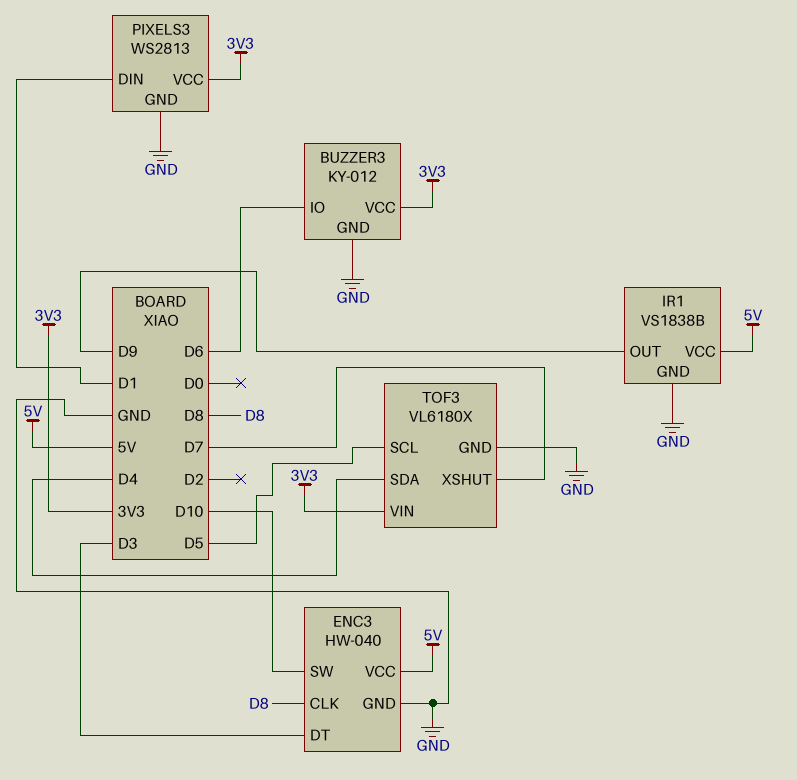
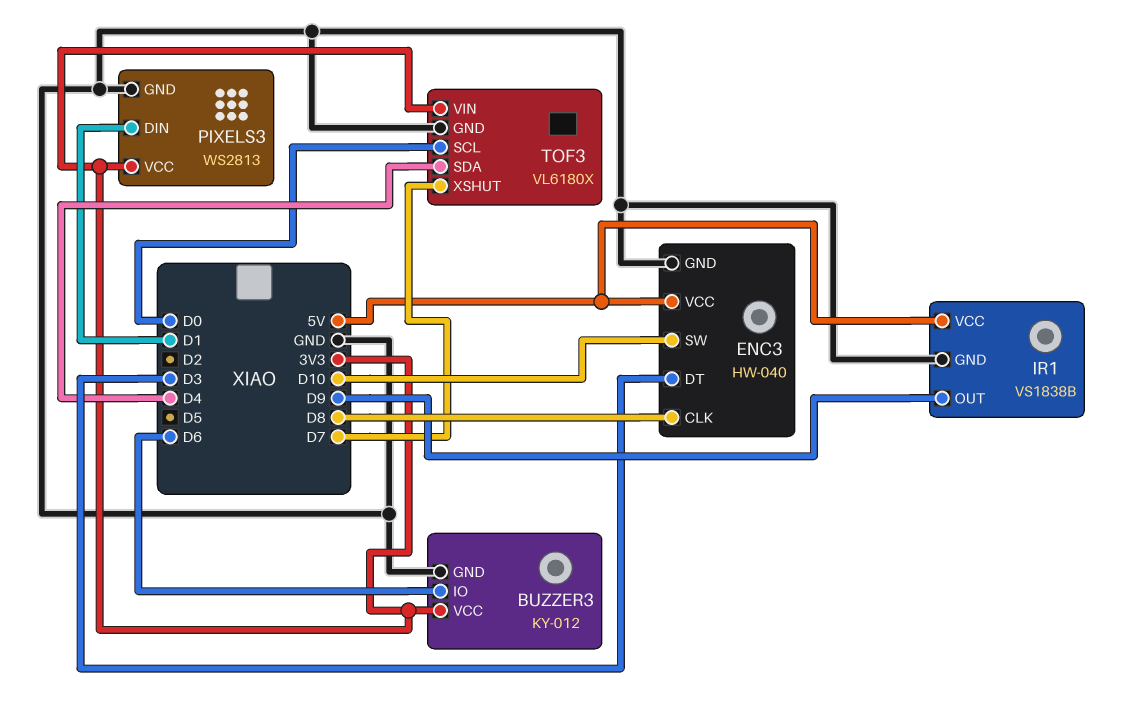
TOF3 pin SCL: D5 -> D0

